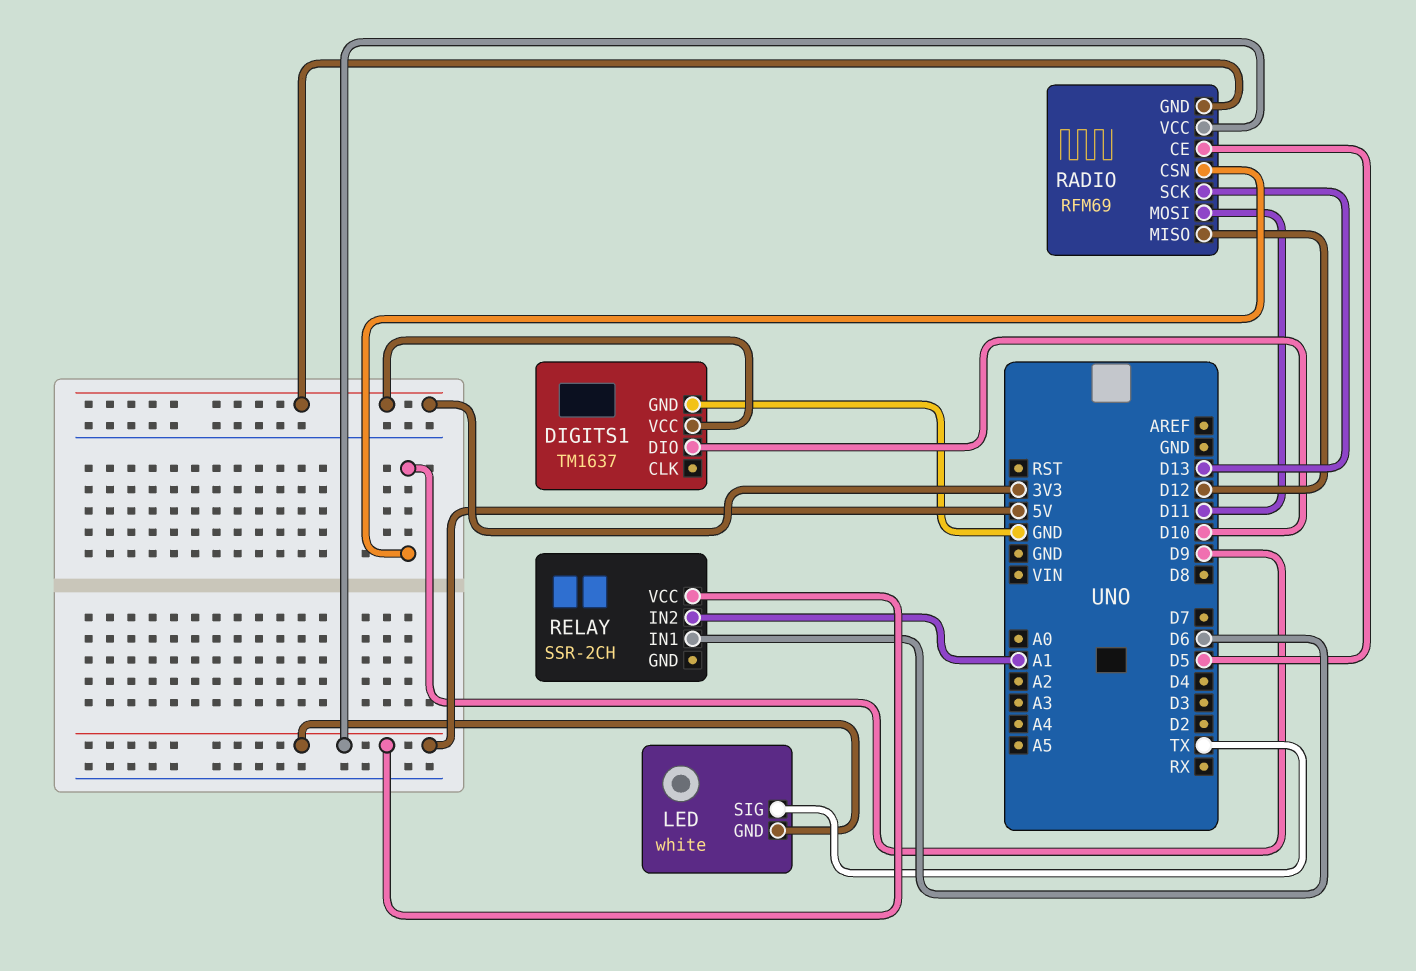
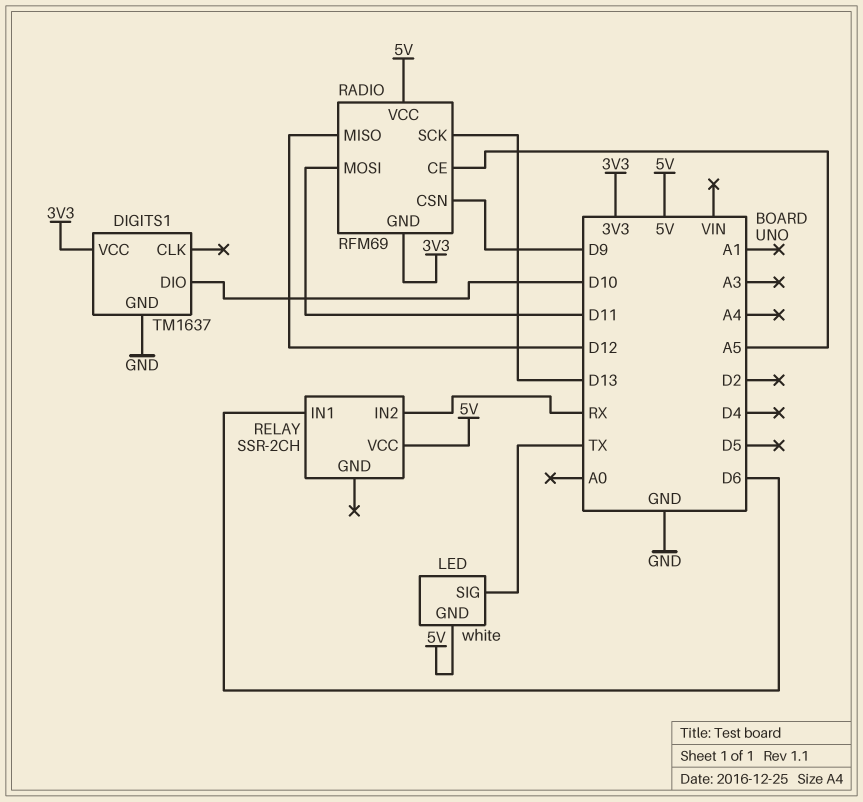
RADIO pin CE: D5 -> A5
RELAY pin IN2: A1 -> RX

